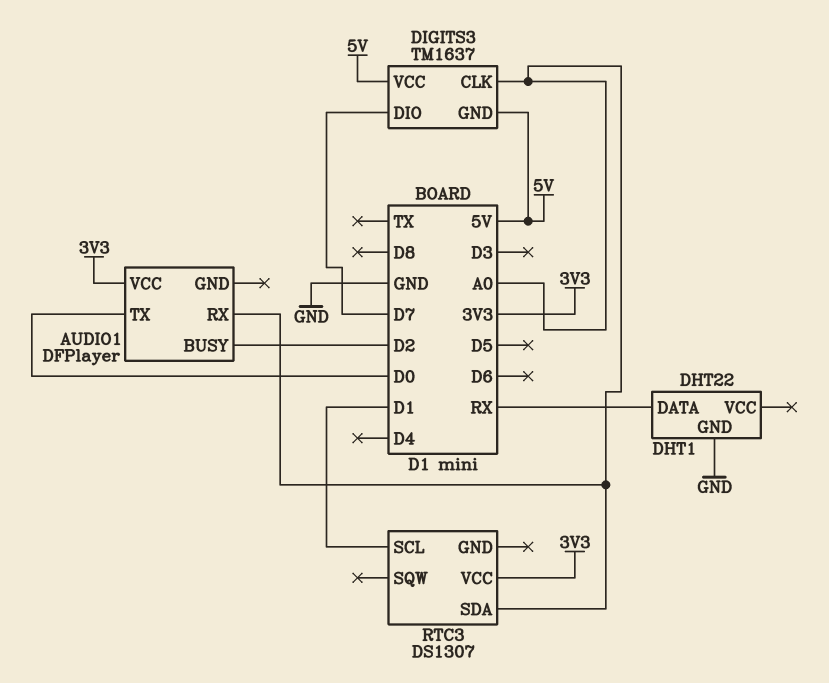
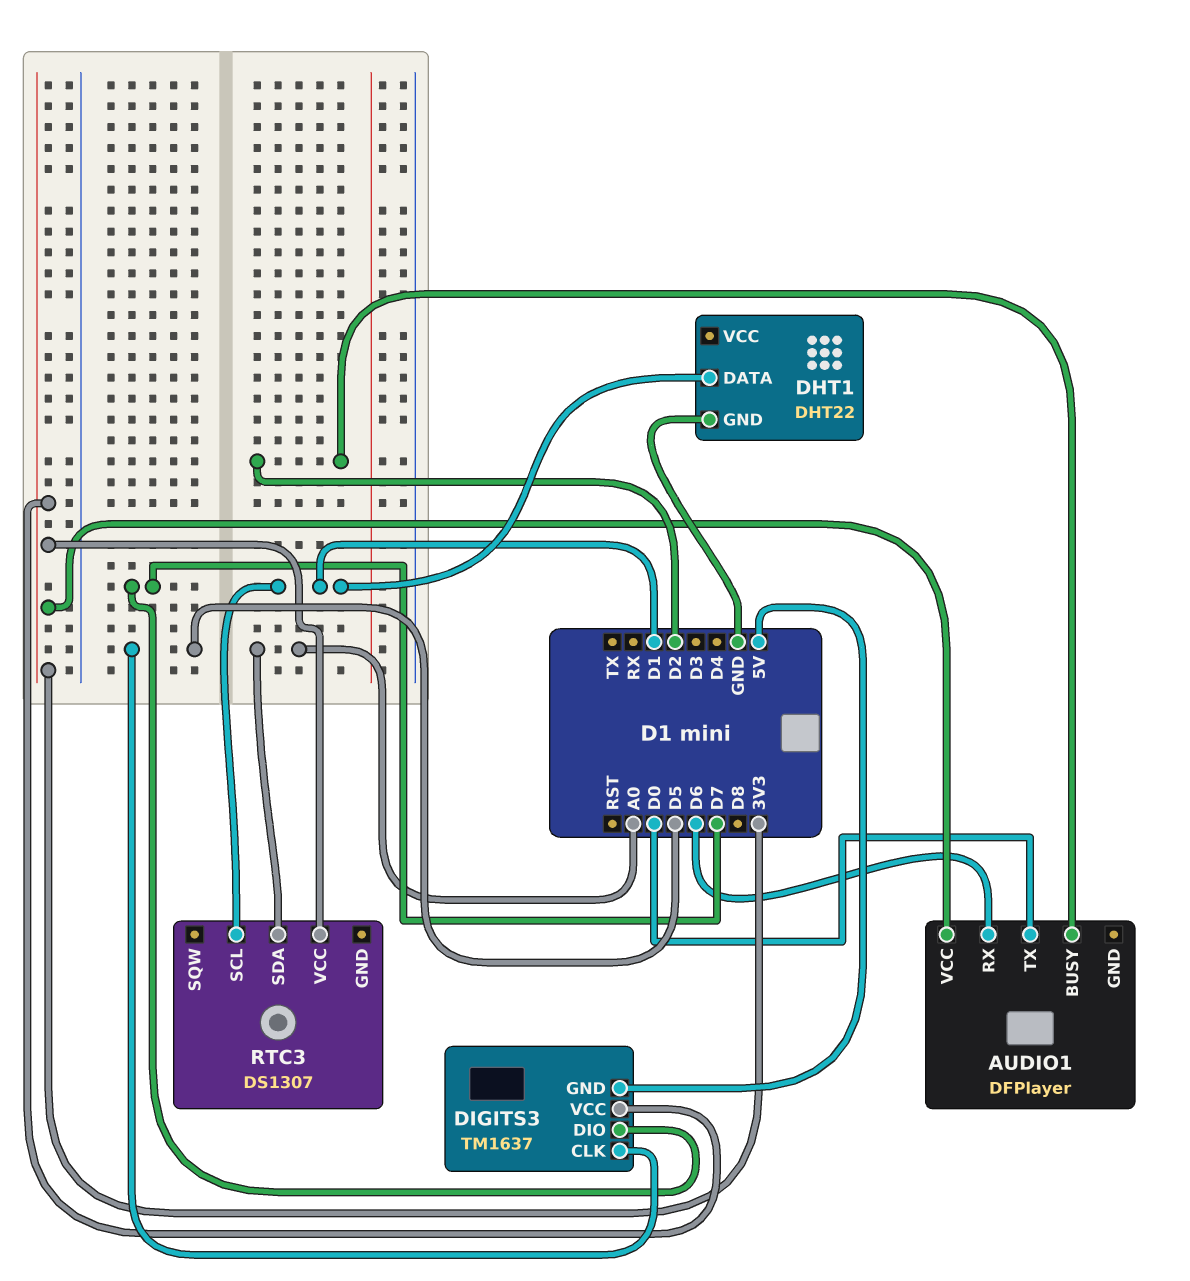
AUDIO1 pin RX: A0 -> D6
DHT1 pin DATA: RX -> D1
DIGITS3 pin CLK: A0 -> D5
DIGITS3 pin VCC: 5V -> 3V3

